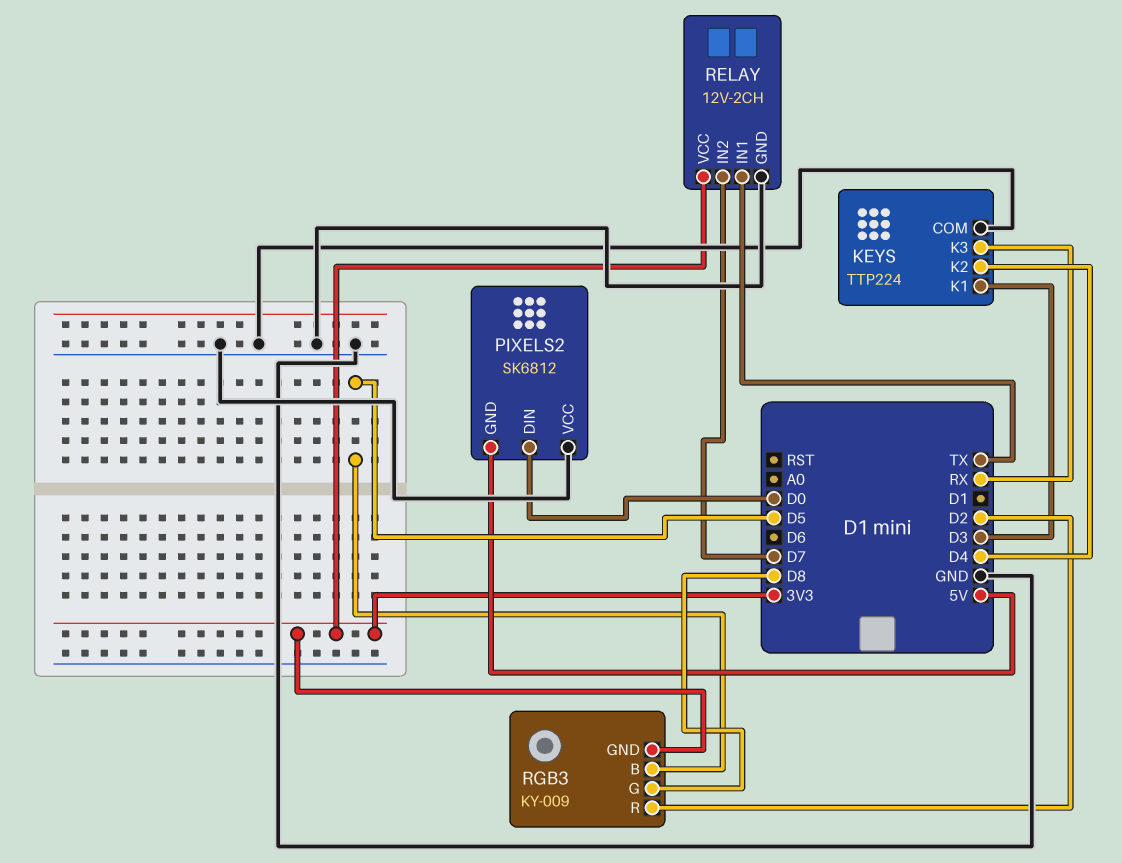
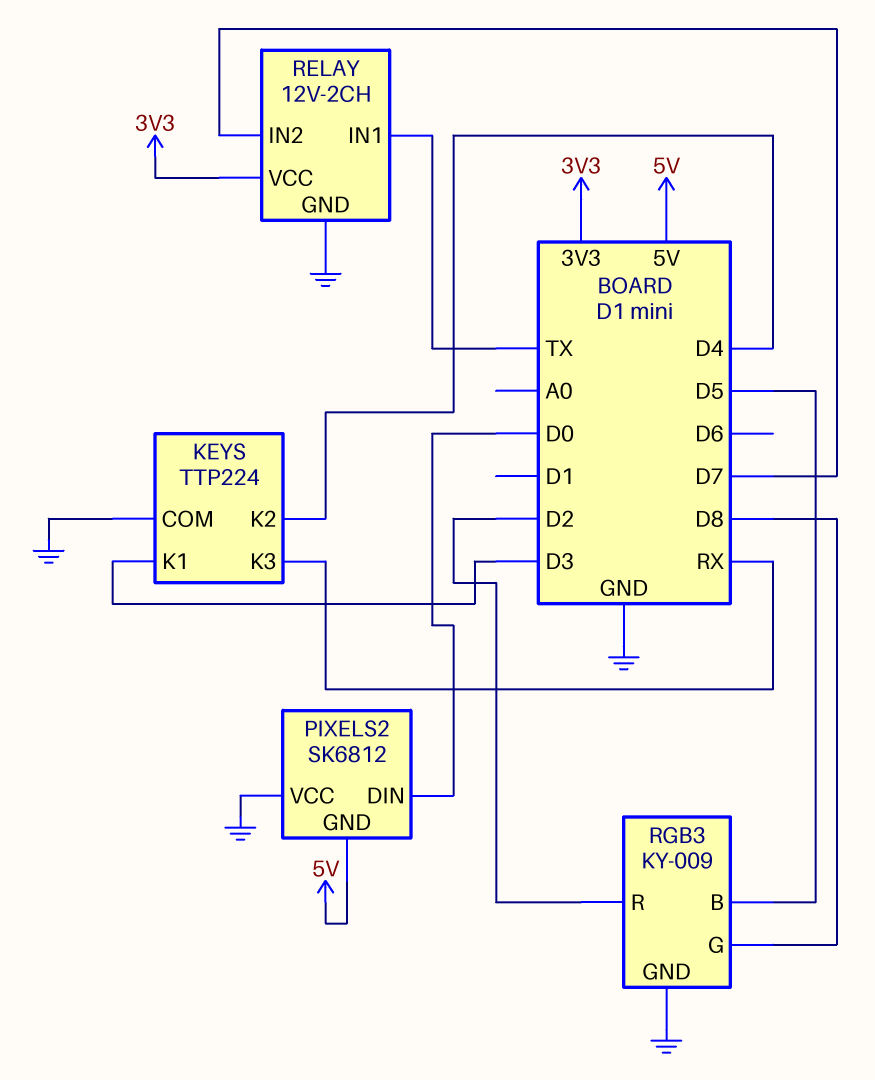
RGB3 pin GND: 3V3 -> GND

